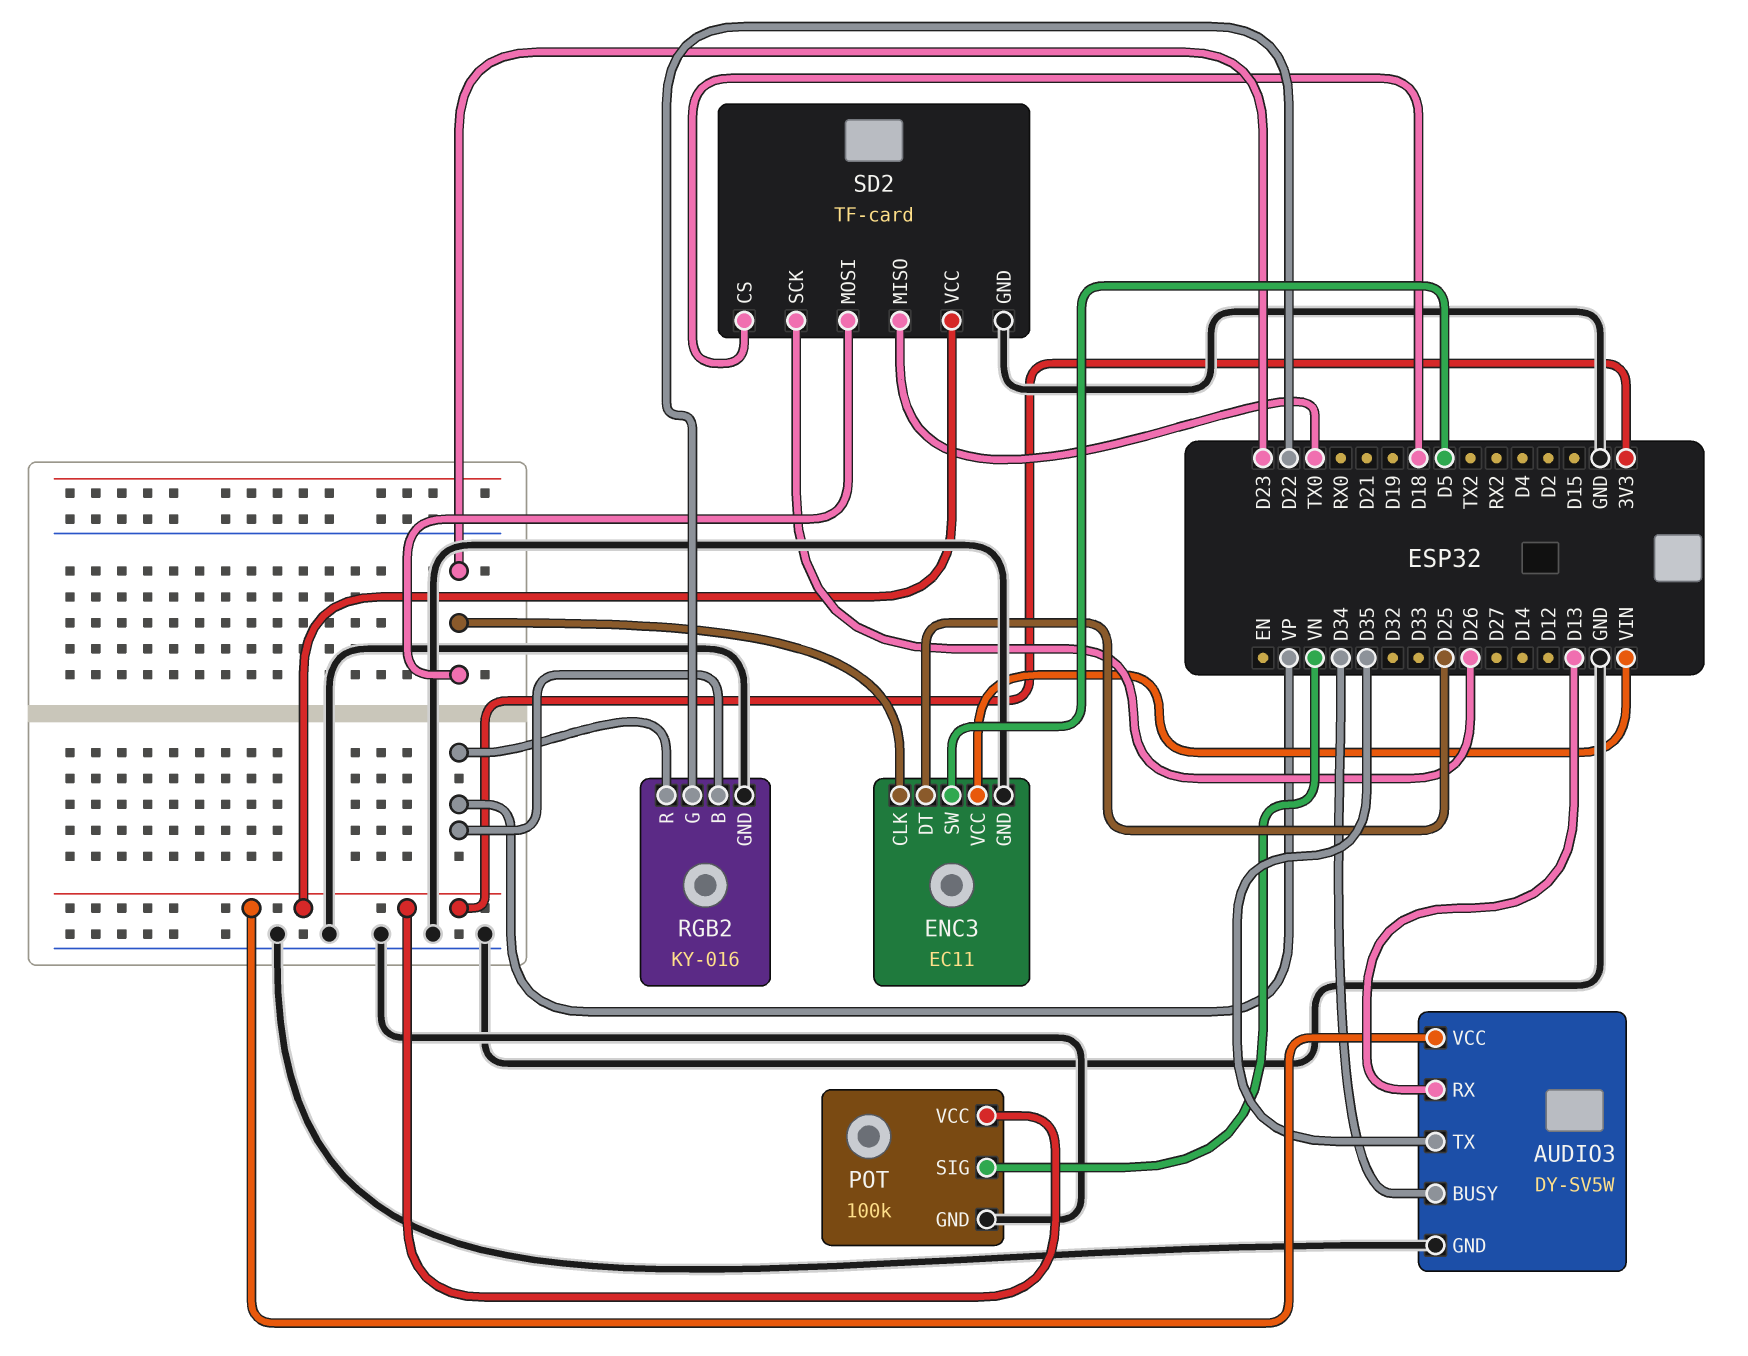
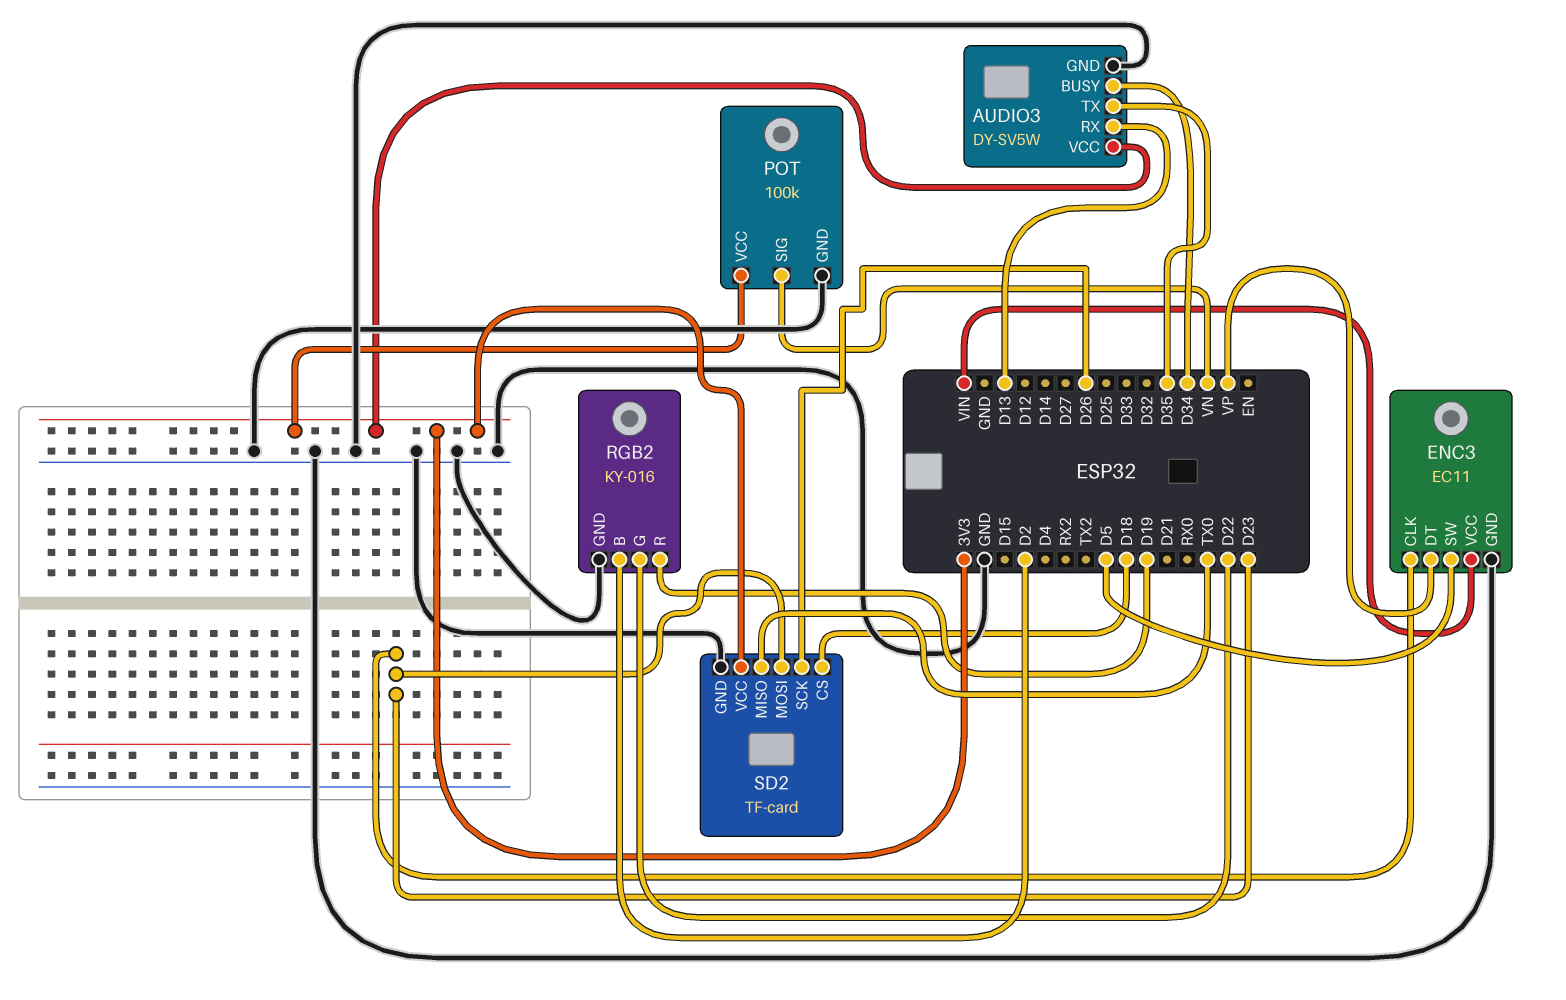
ENC3 pin DT: D25 -> VP
RGB2 pin B: VP -> D2
RGB2 pin R: VP -> D19

